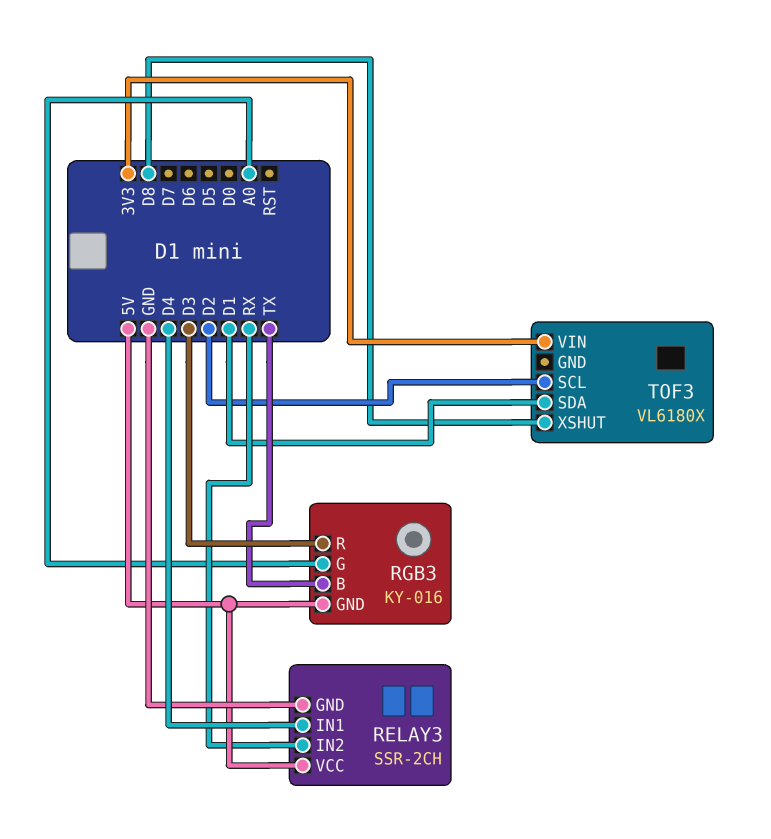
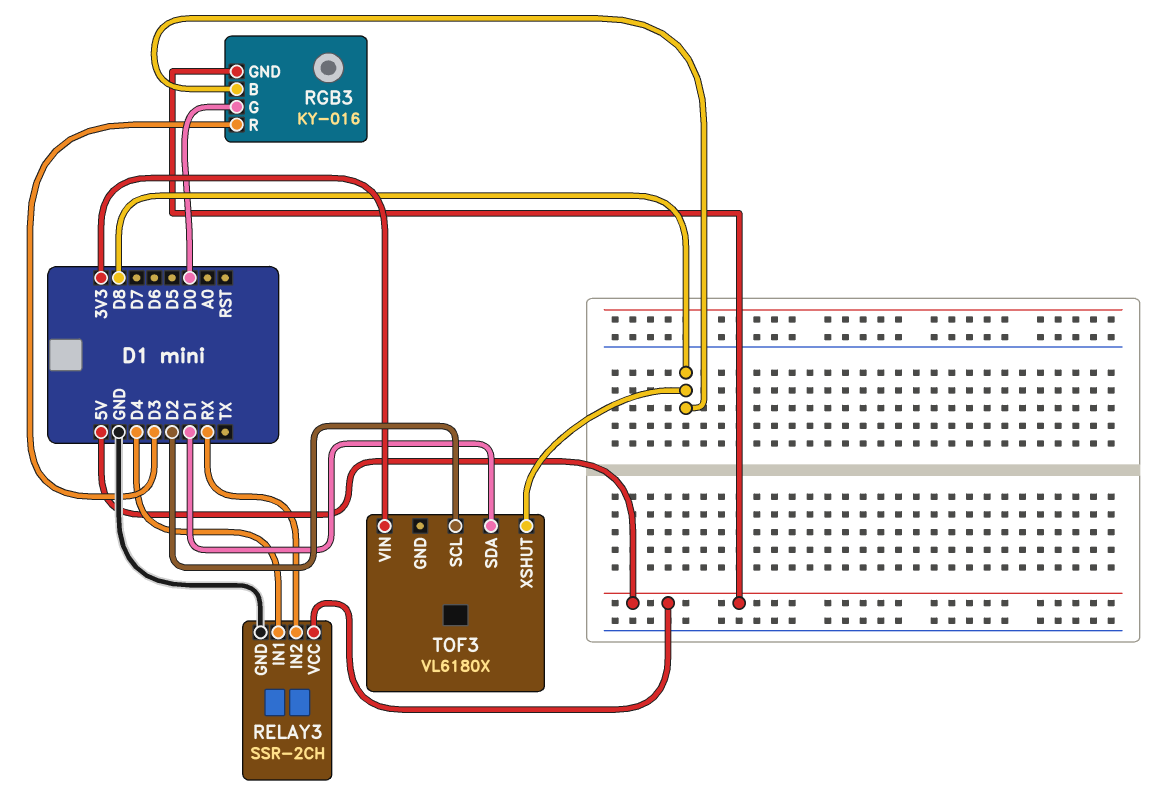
RGB3 pin B: TX -> D8
RGB3 pin G: A0 -> D0

